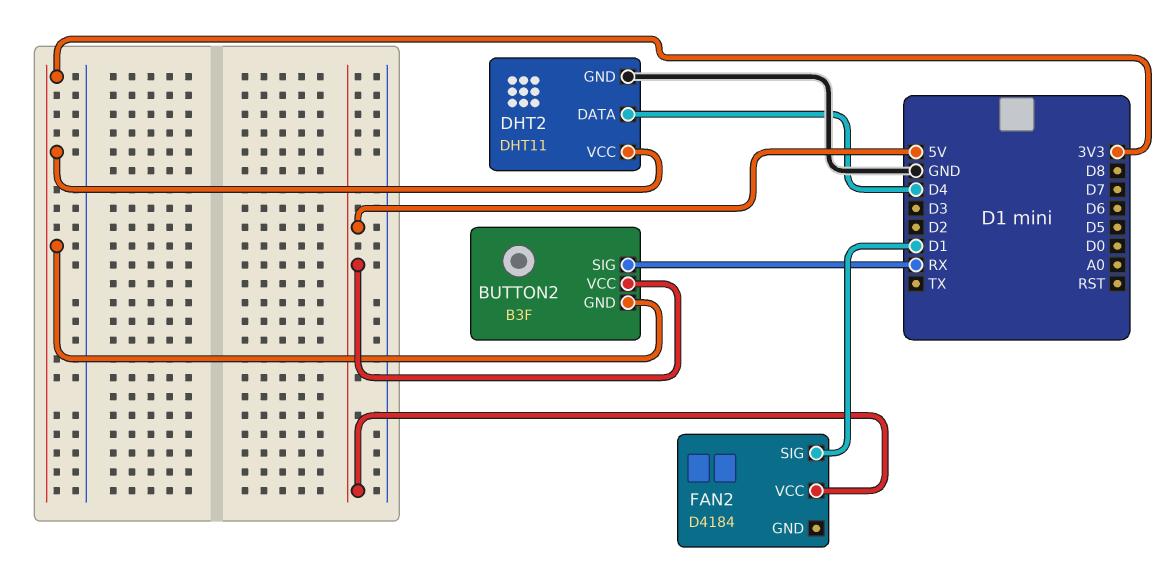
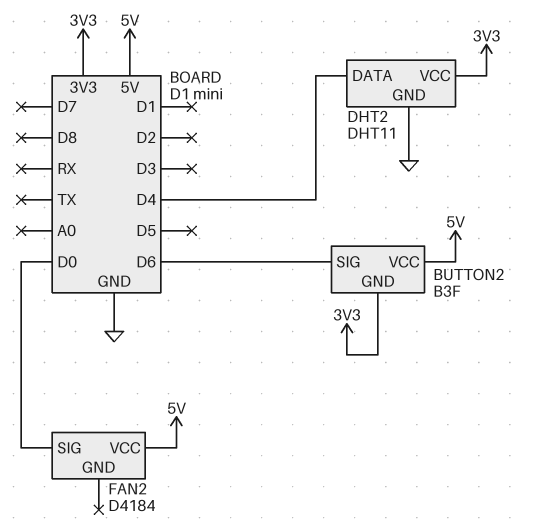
BUTTON2 pin SIG: RX -> D6
FAN2 pin SIG: D1 -> D0

